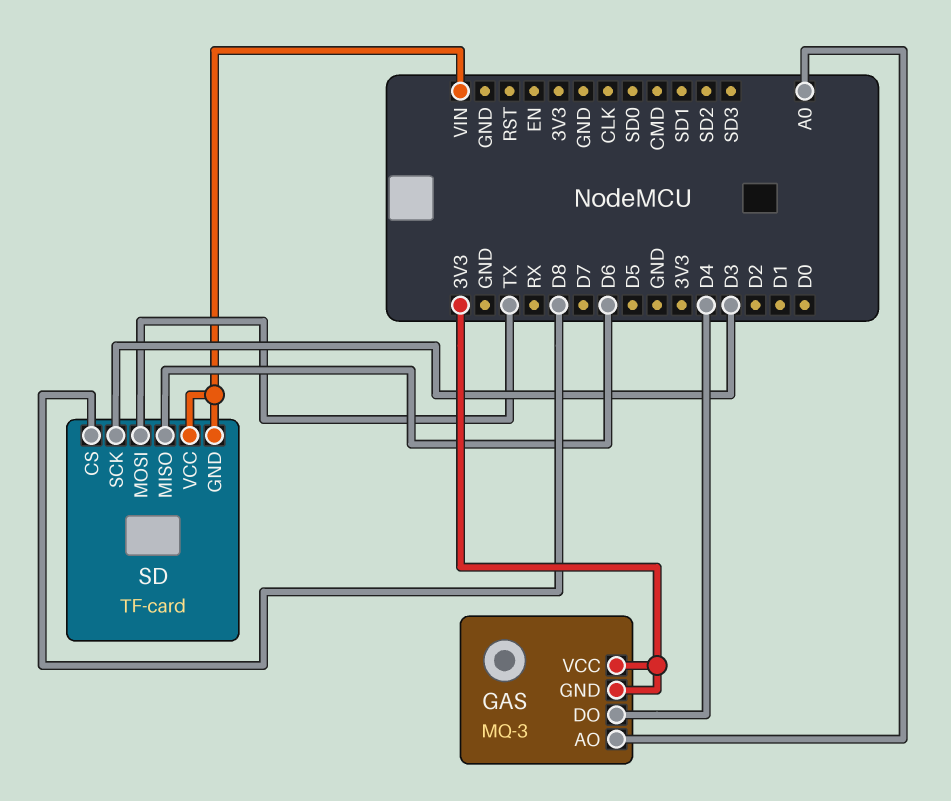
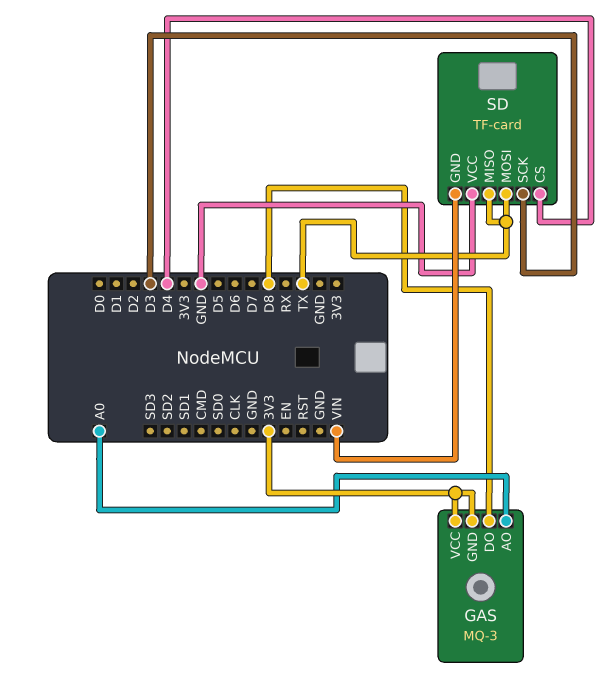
GAS pin DO: D4 -> D8
SD pin CS: D8 -> D4
SD pin MISO: D6 -> TX
SD pin VCC: VIN -> GND

